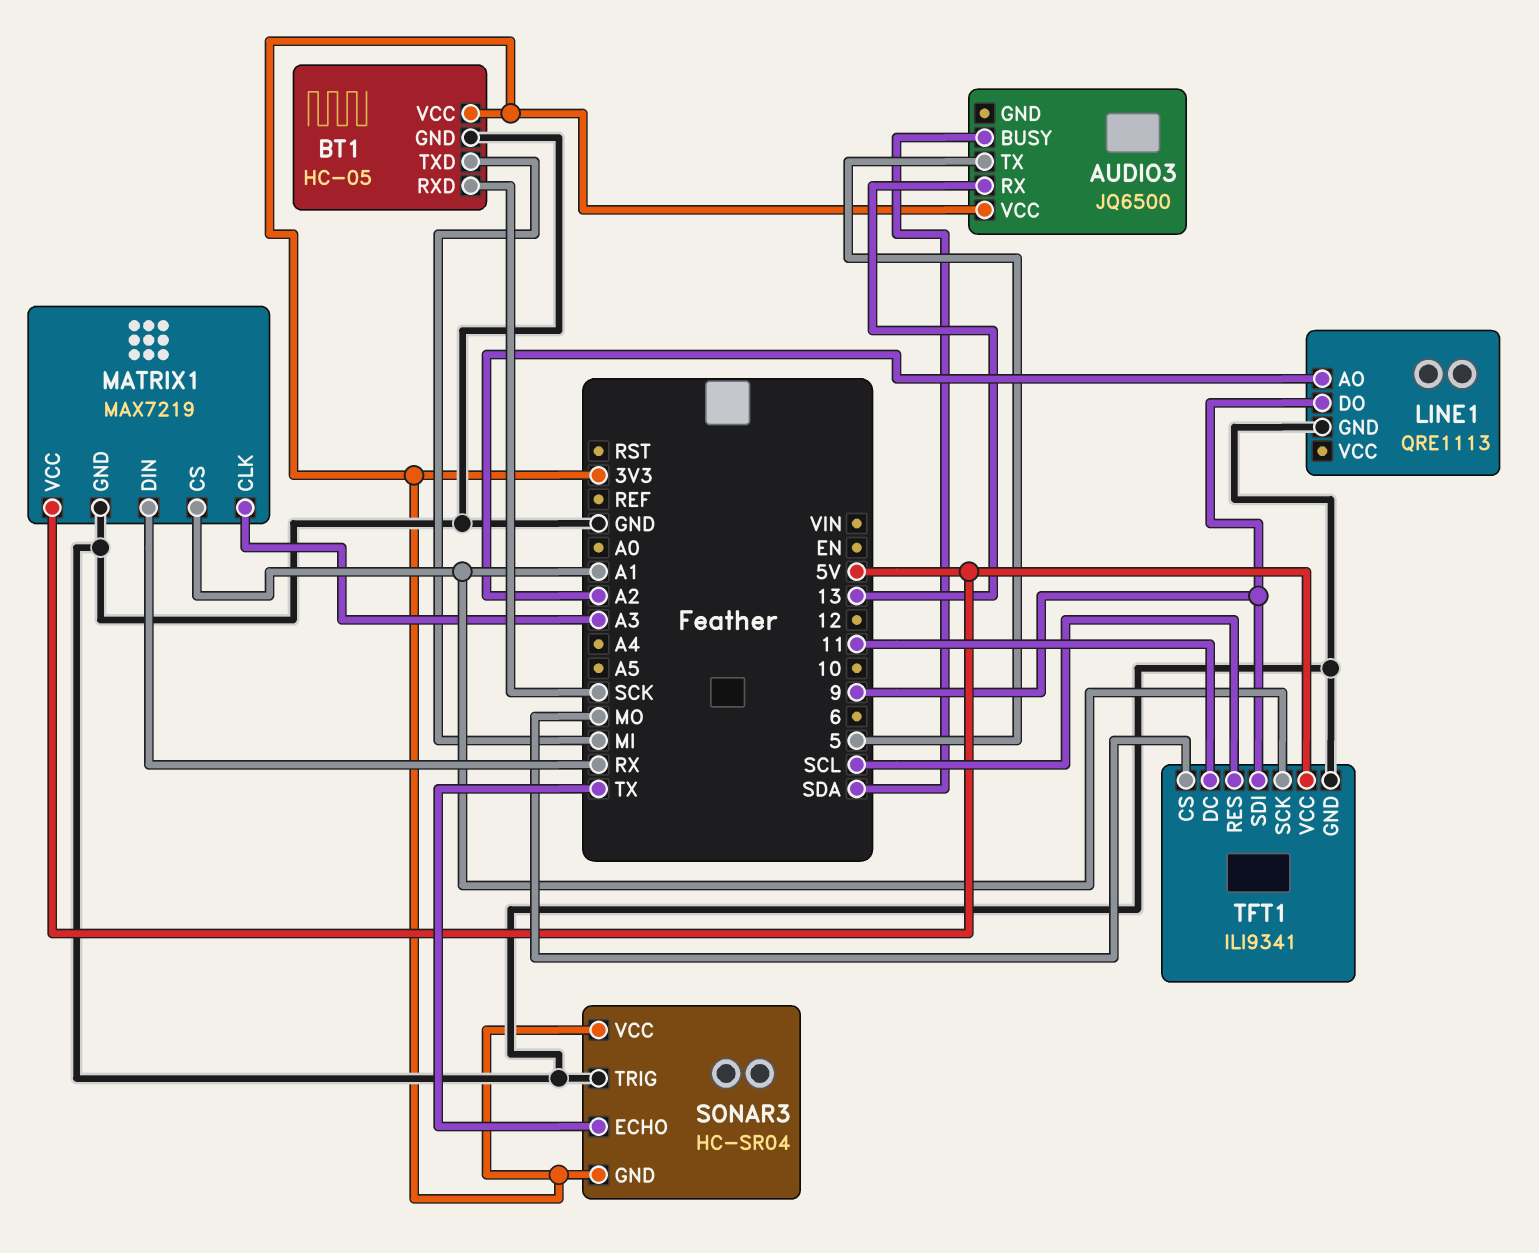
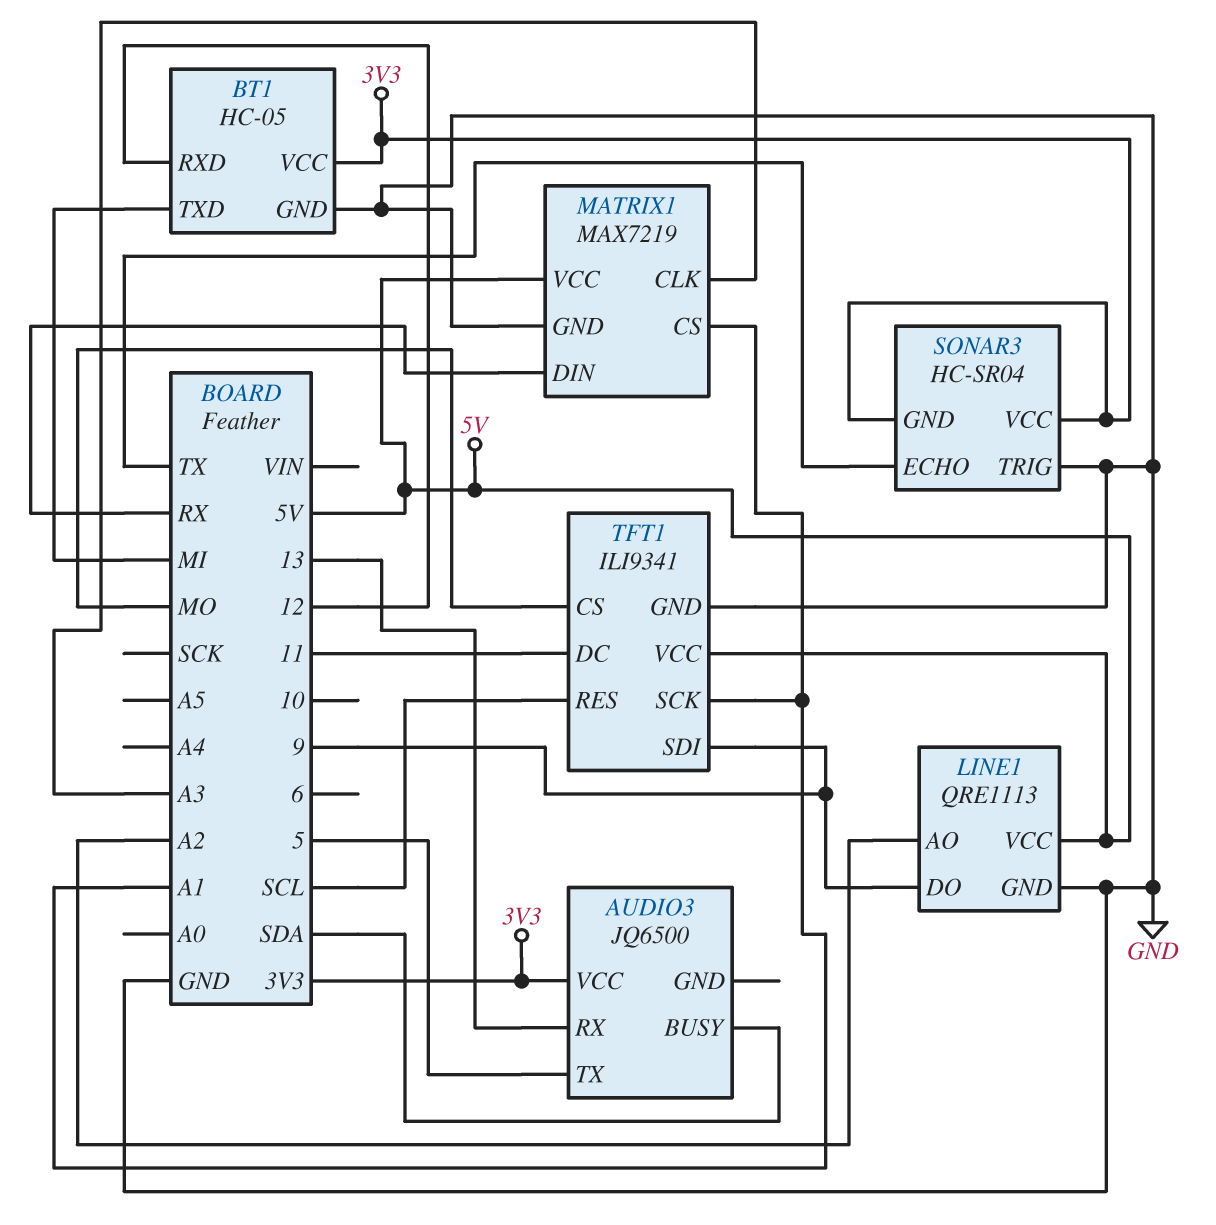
BT1 pin RXD: SCK -> 12
LINE1 pin VCC: none -> 5V

